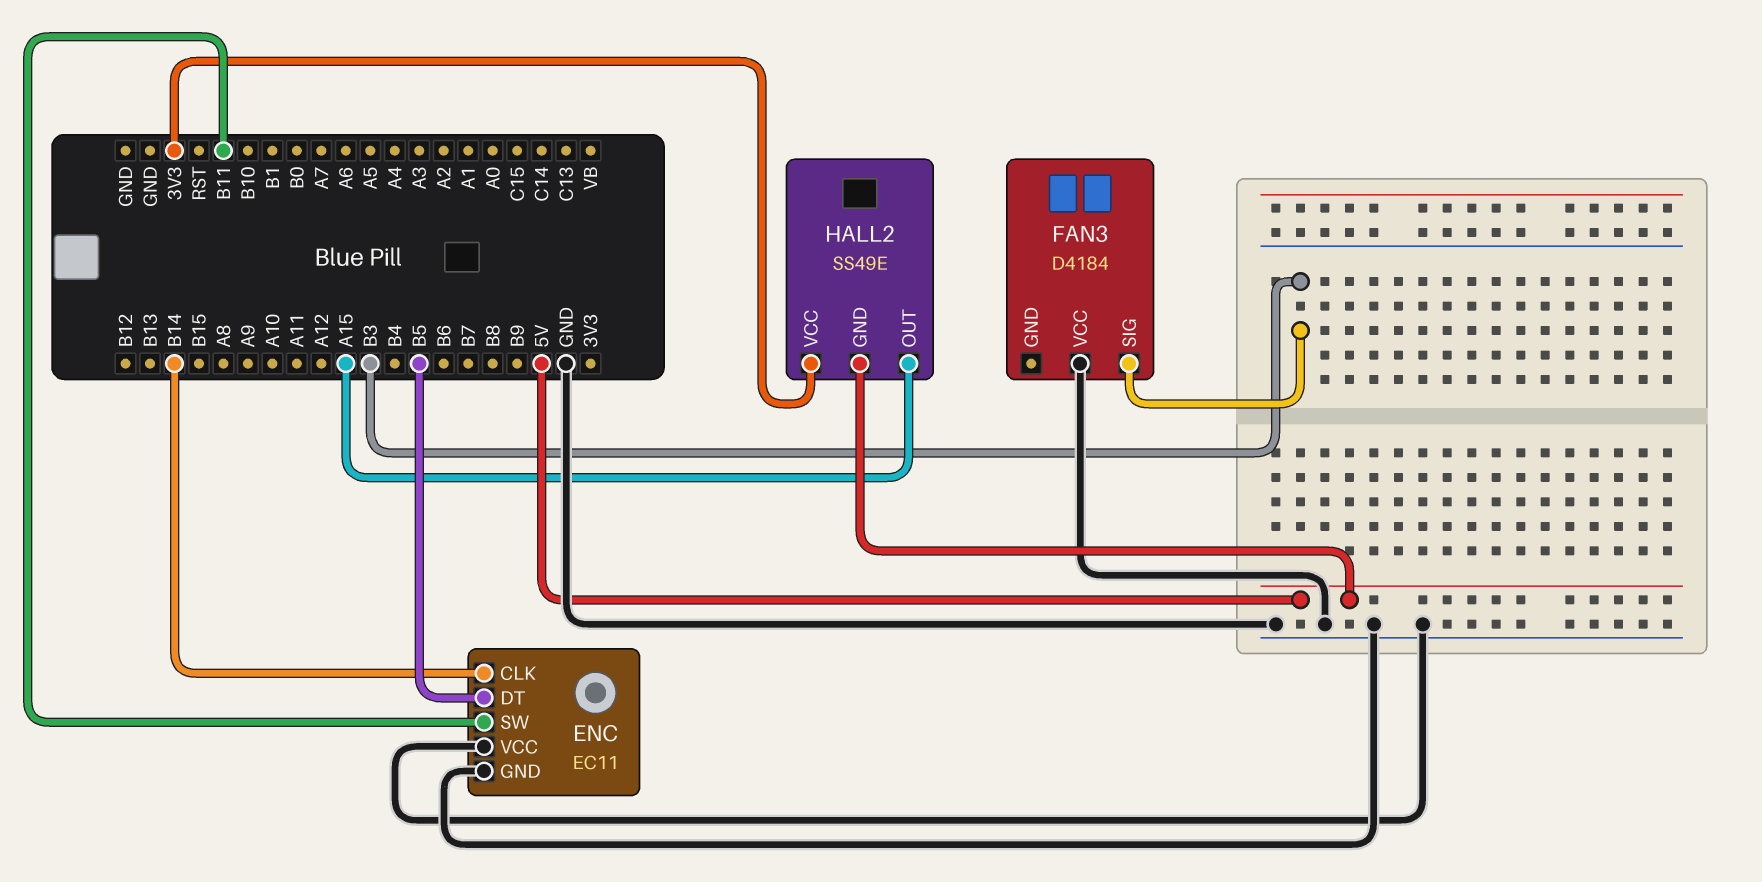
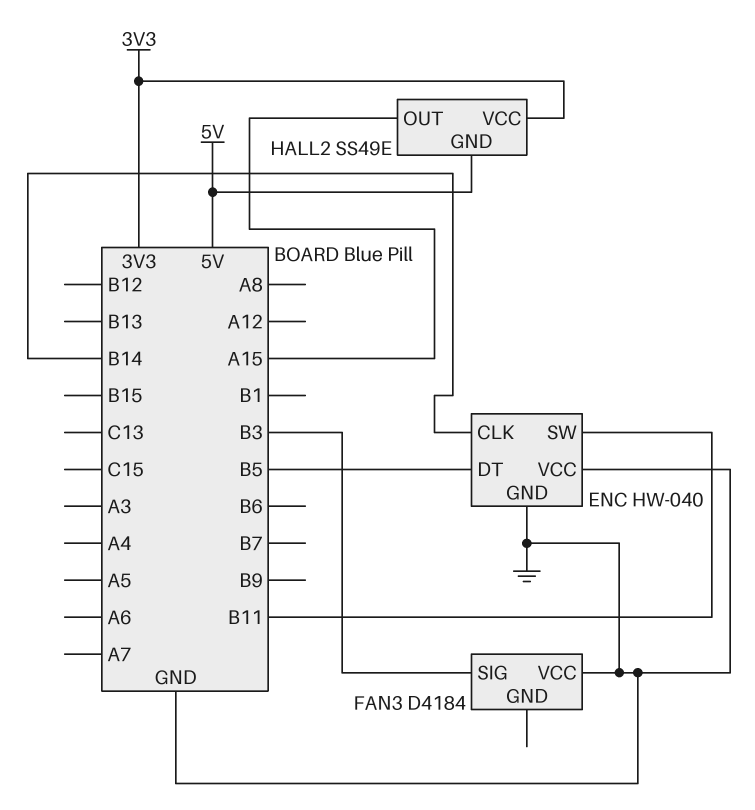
ENC: EC11 -> HW-040

